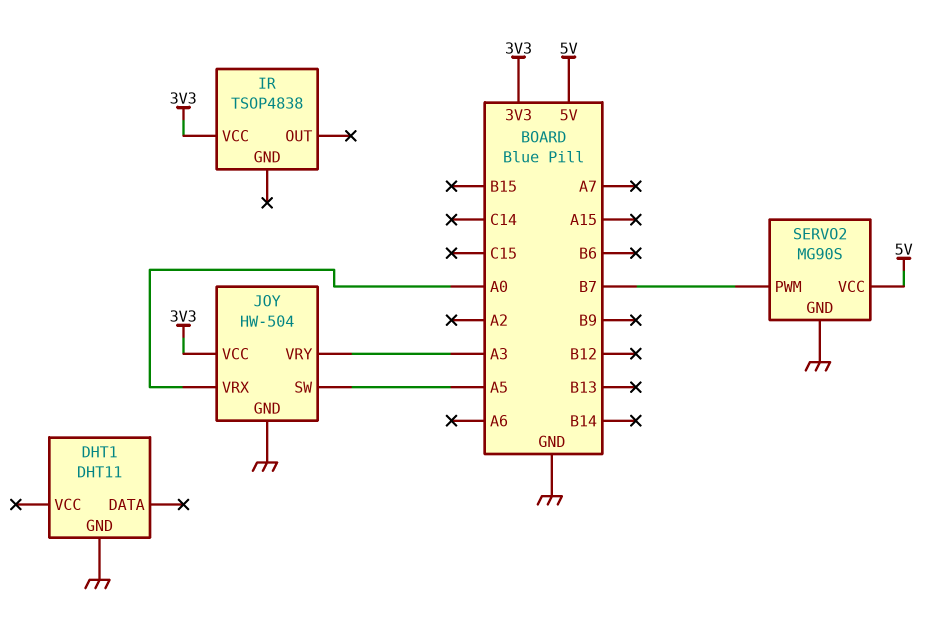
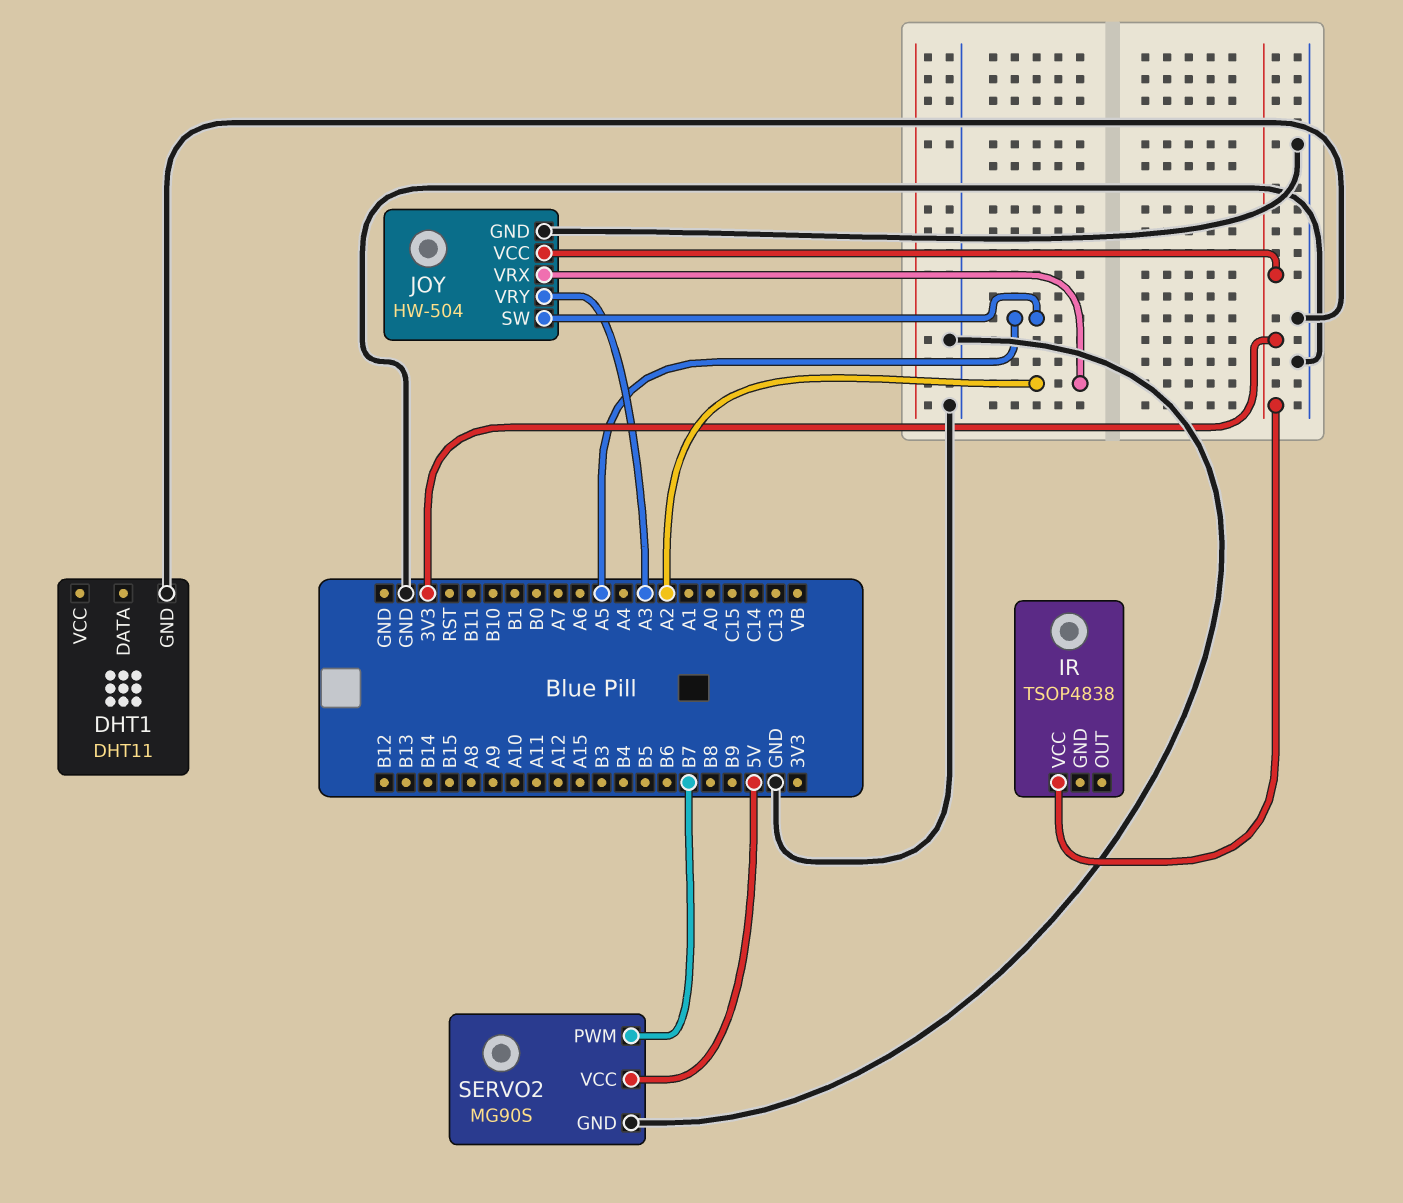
JOY pin VRX: A0 -> A2

